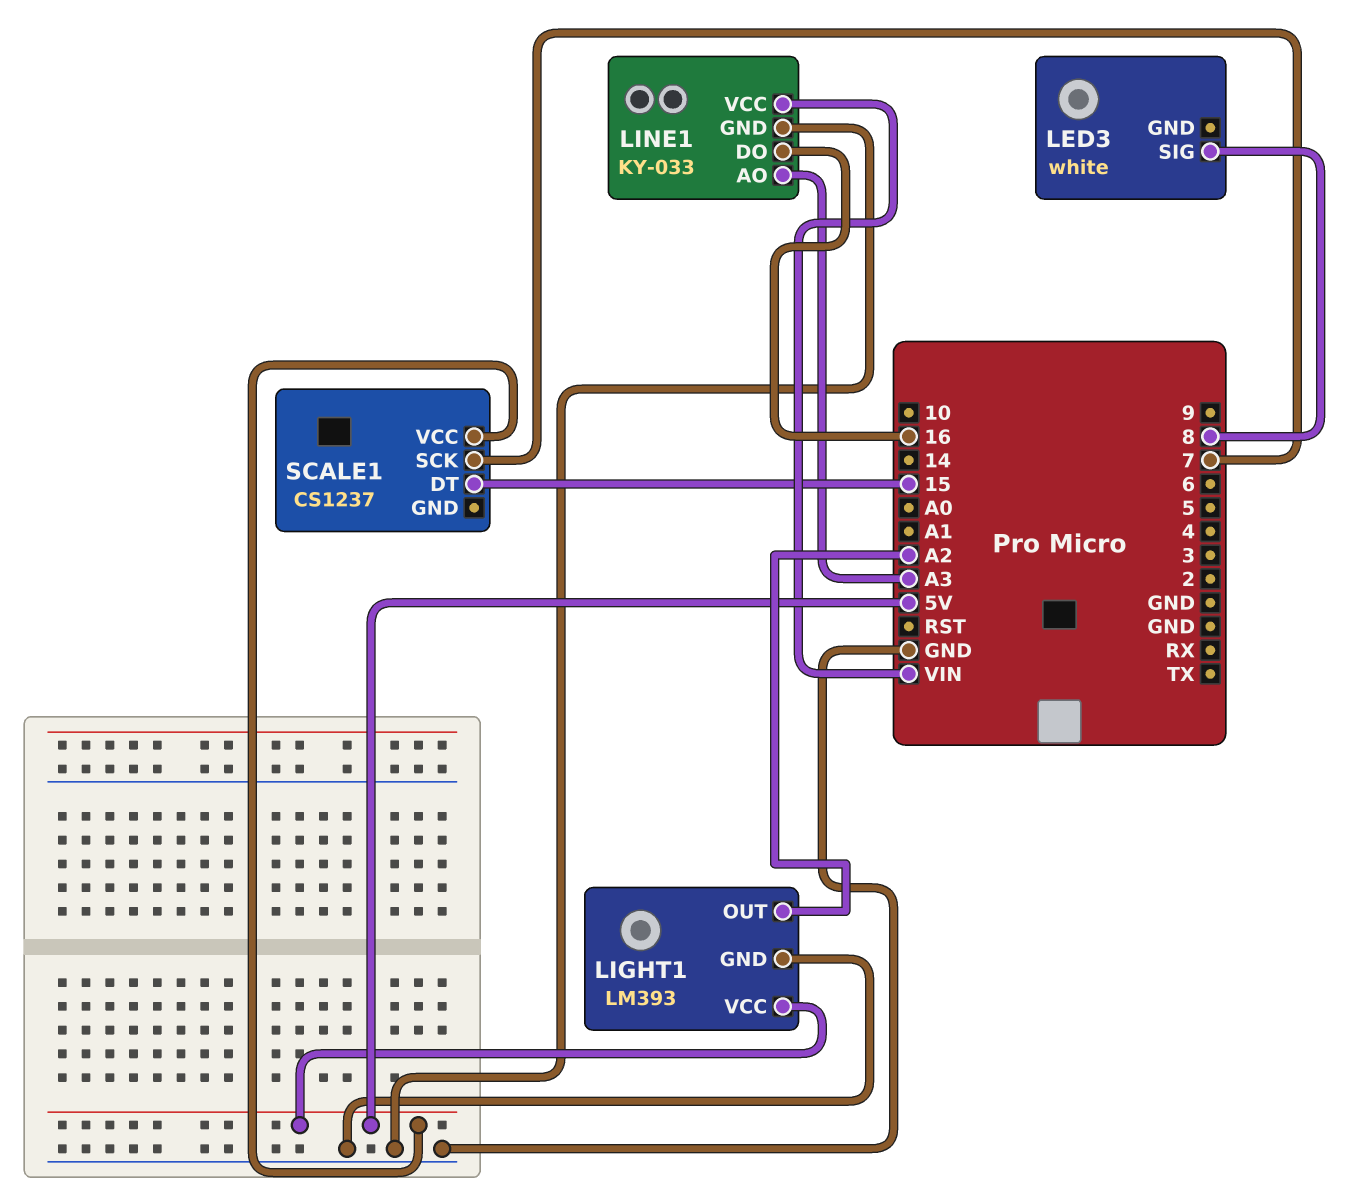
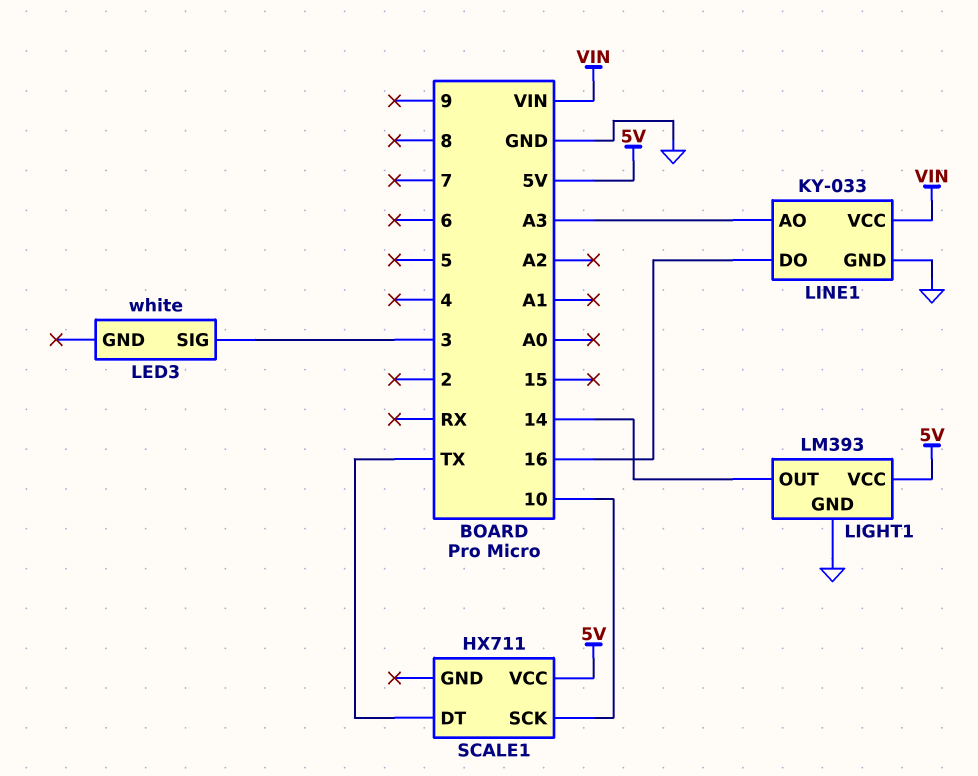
LED3 pin SIG: 8 -> 3
LIGHT1 pin OUT: A2 -> 14
SCALE1: CS1237 -> HX711
SCALE1 pin DT: 15 -> TX
SCALE1 pin SCK: 7 -> 10

